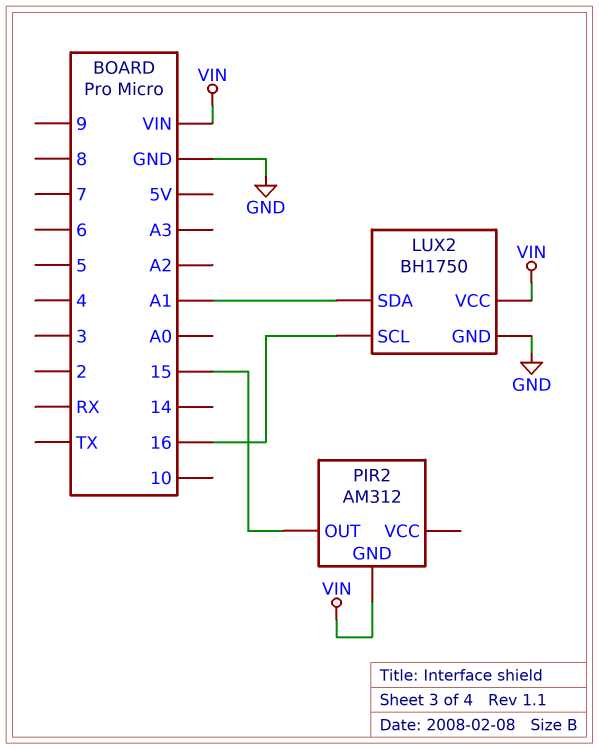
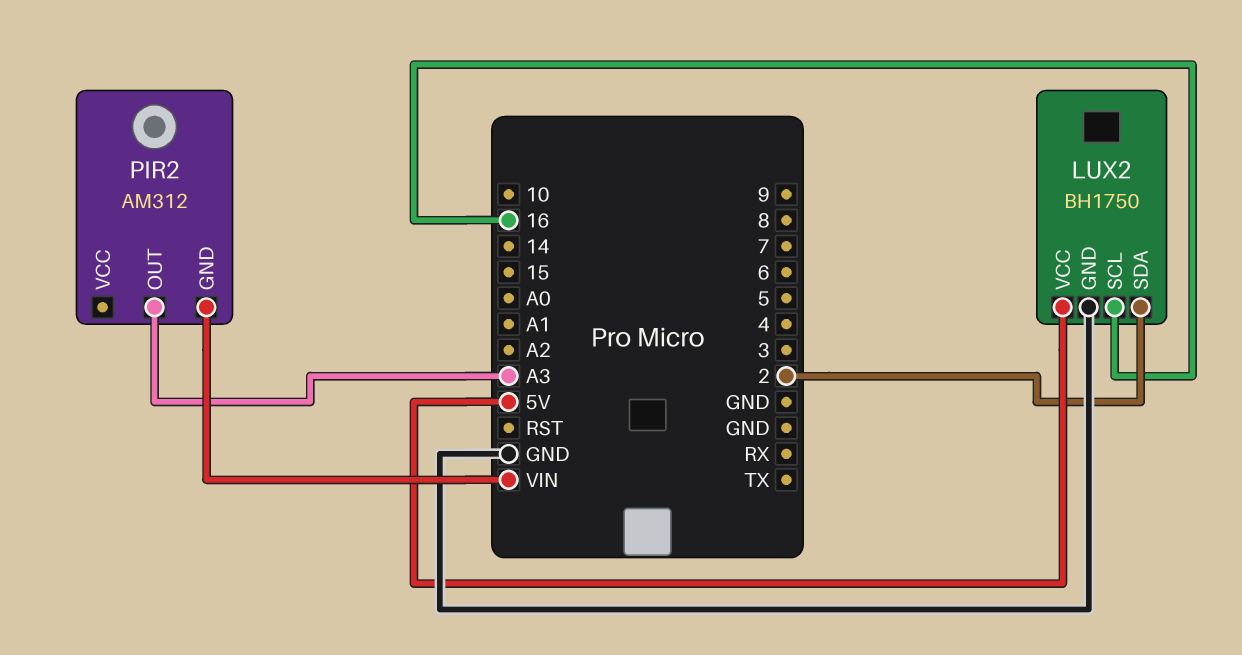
LUX2 pin SDA: A1 -> 2
LUX2 pin VCC: VIN -> 5V
PIR2 pin OUT: 15 -> A3

